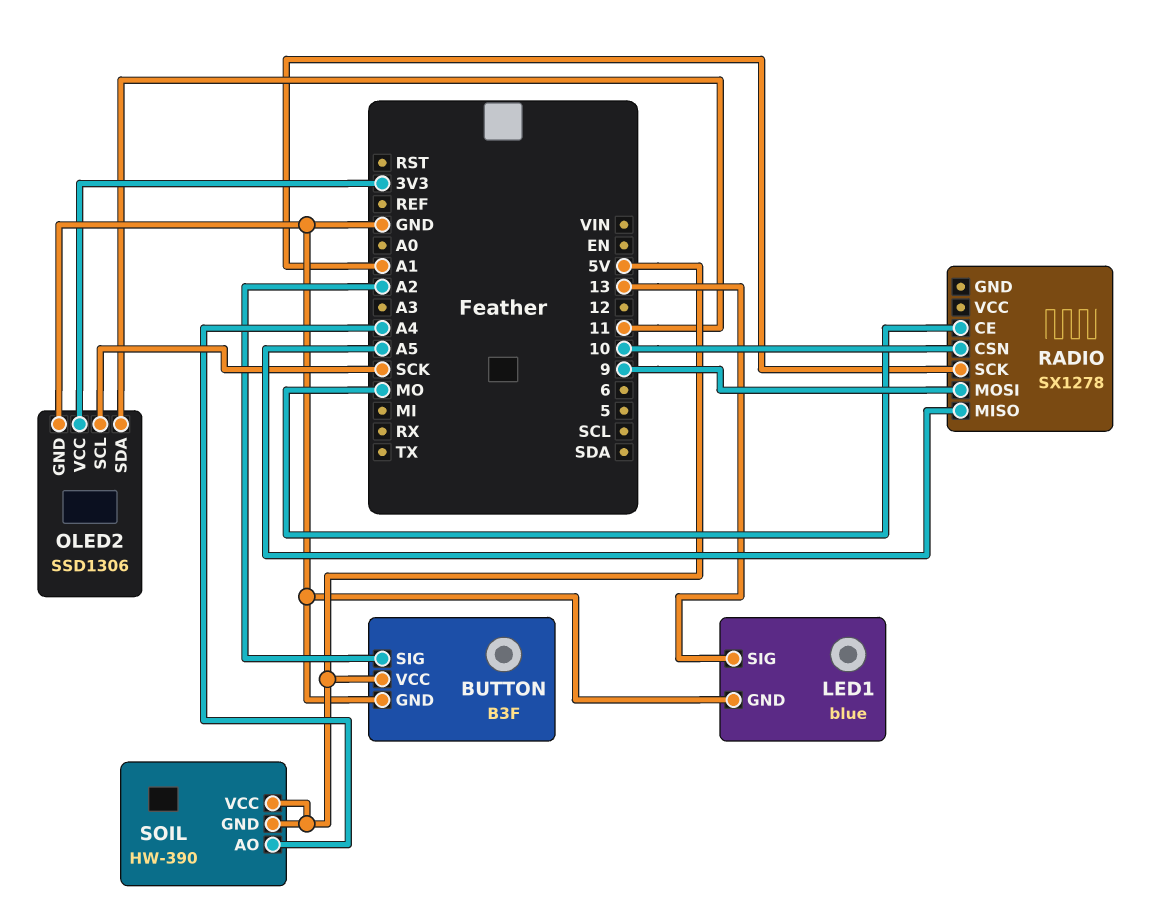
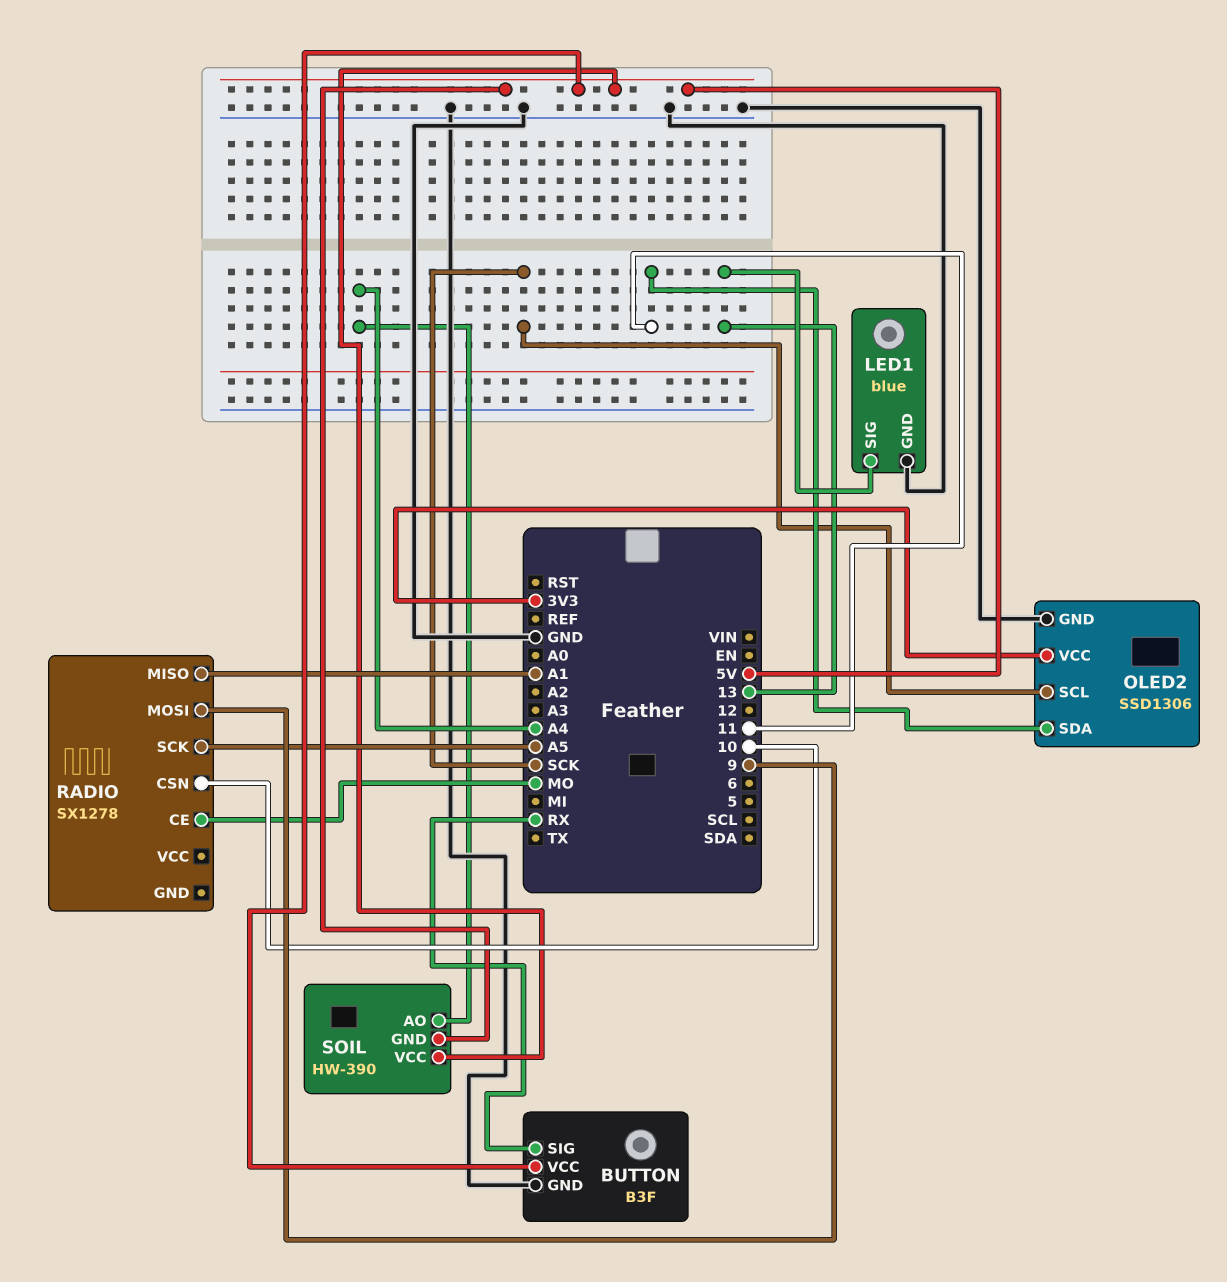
BUTTON pin SIG: A2 -> RX
RADIO pin MISO: A5 -> A1
RADIO pin SCK: A1 -> A5

